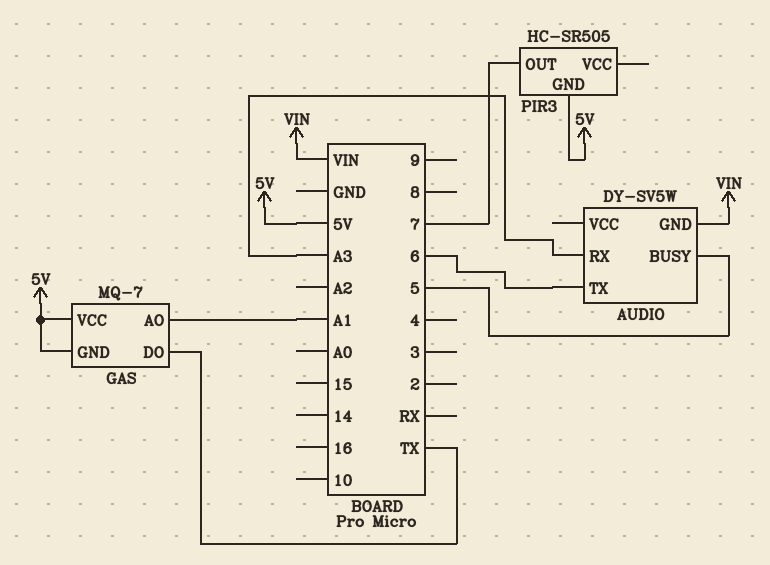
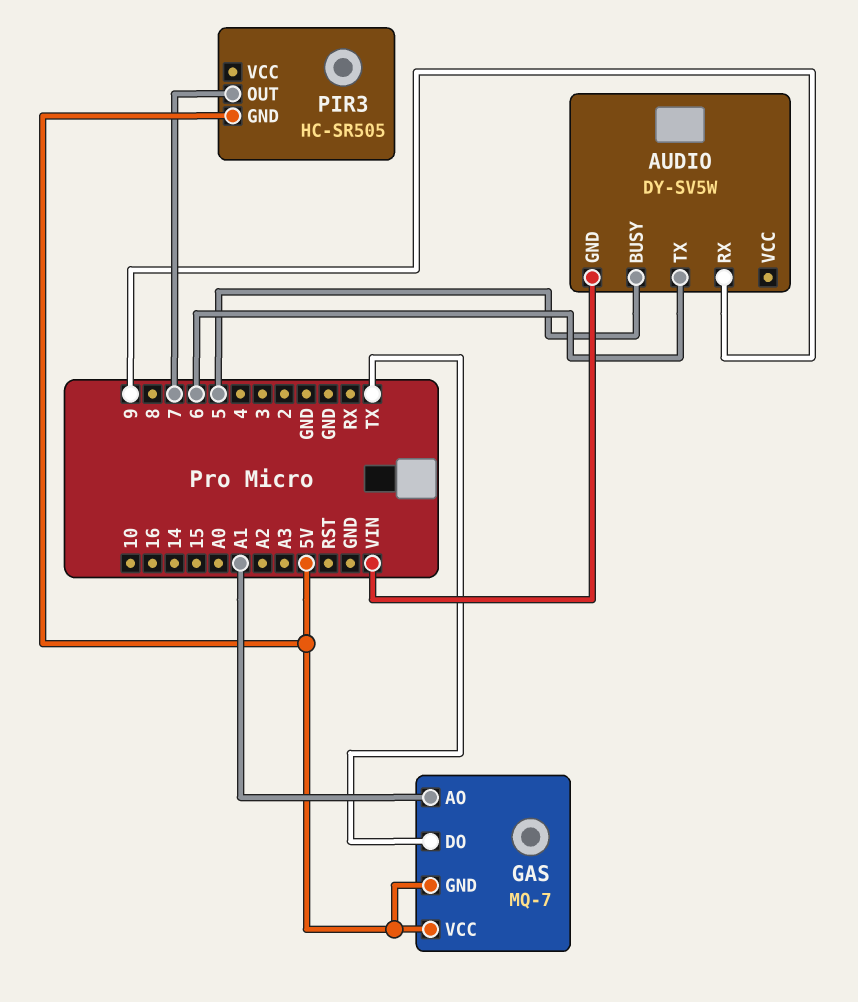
AUDIO pin RX: A3 -> 9

